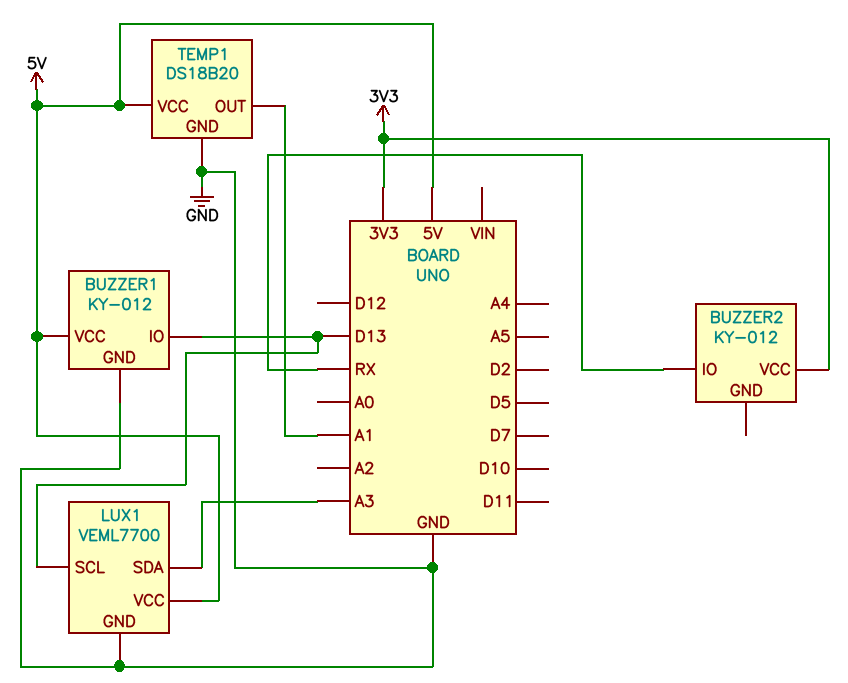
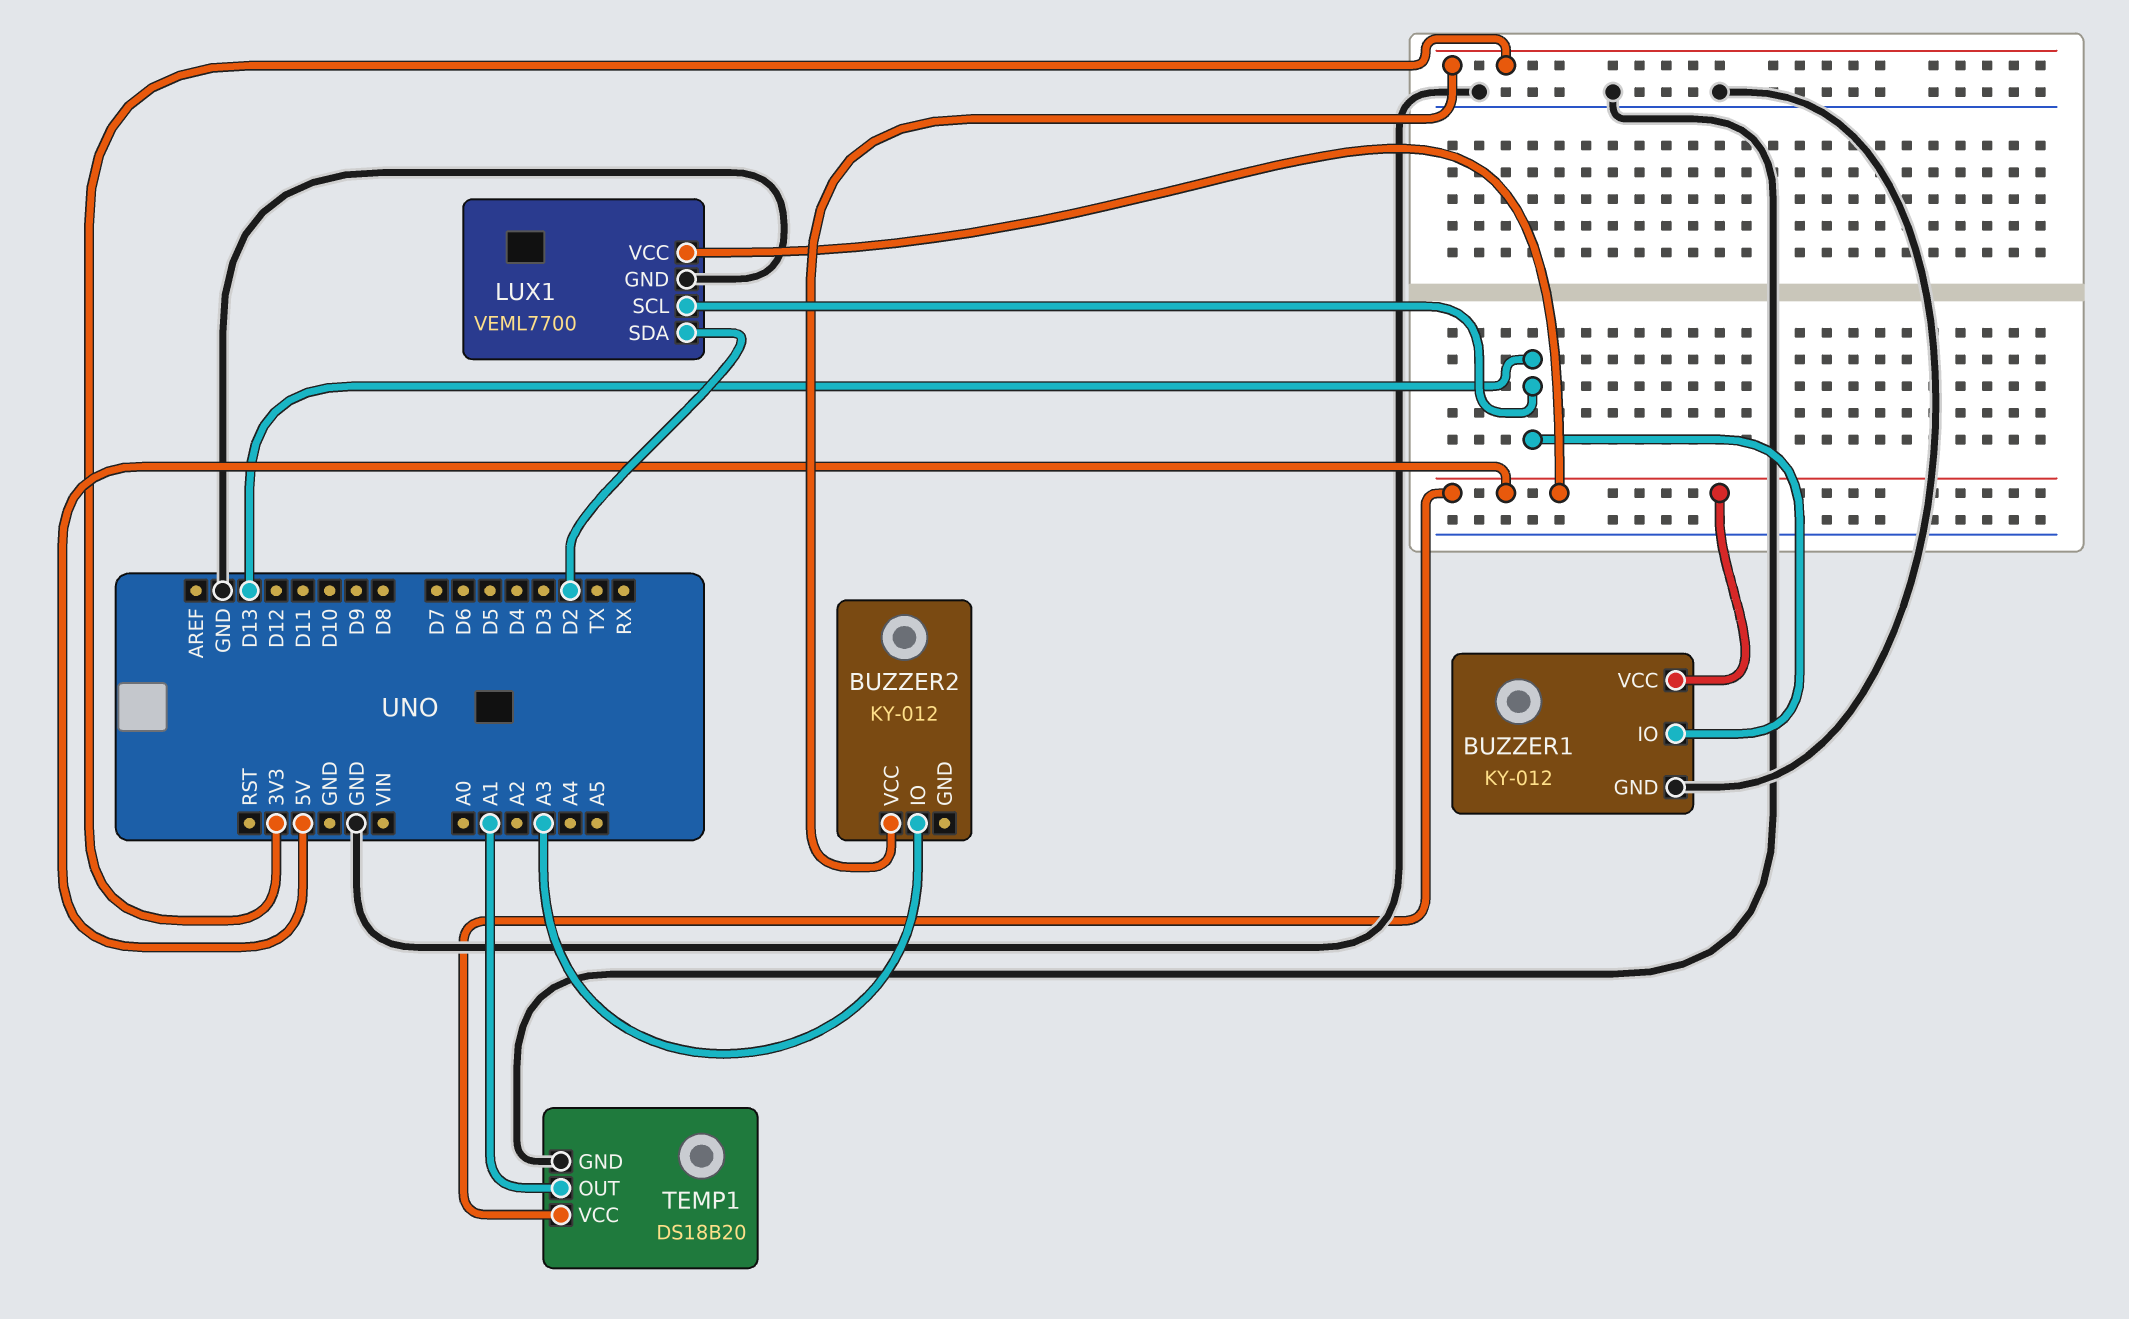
BUZZER2 pin IO: RX -> A3
LUX1 pin SDA: A3 -> D2

